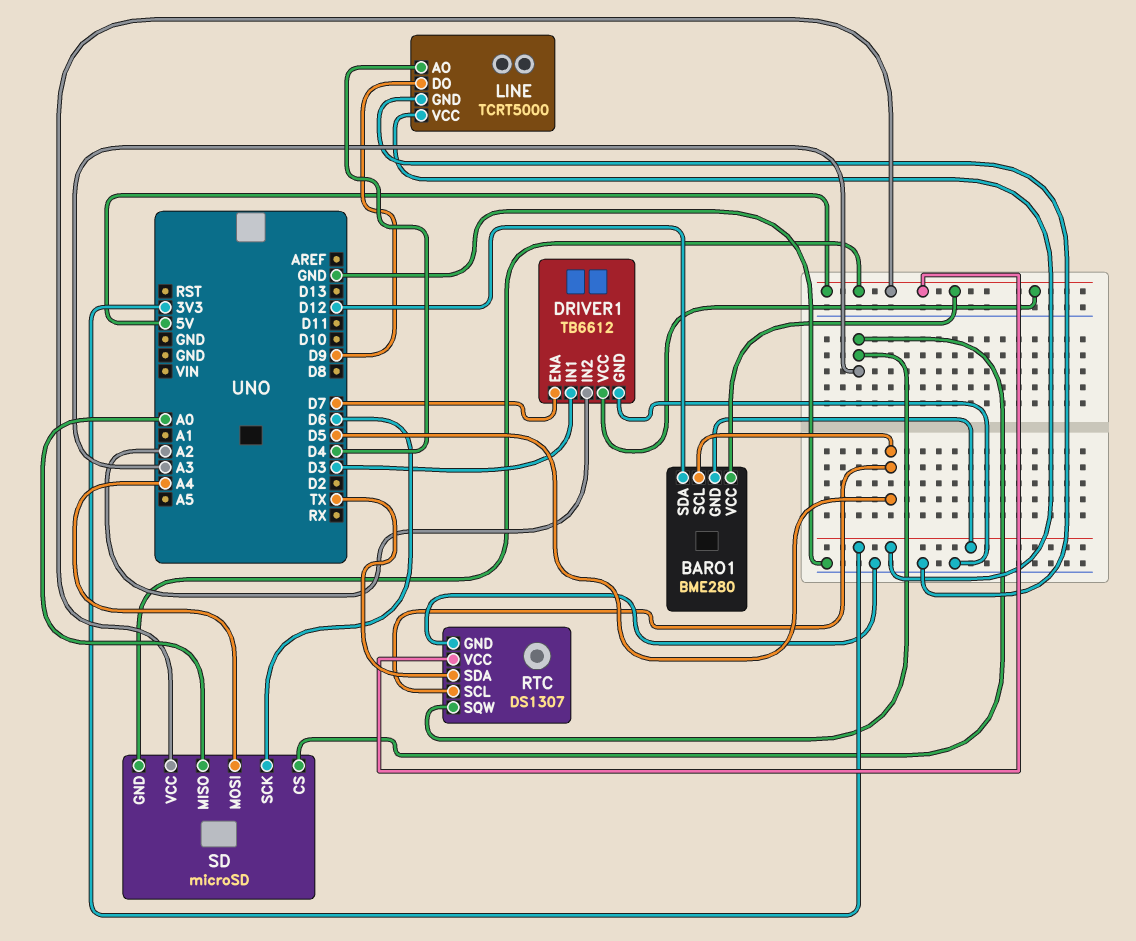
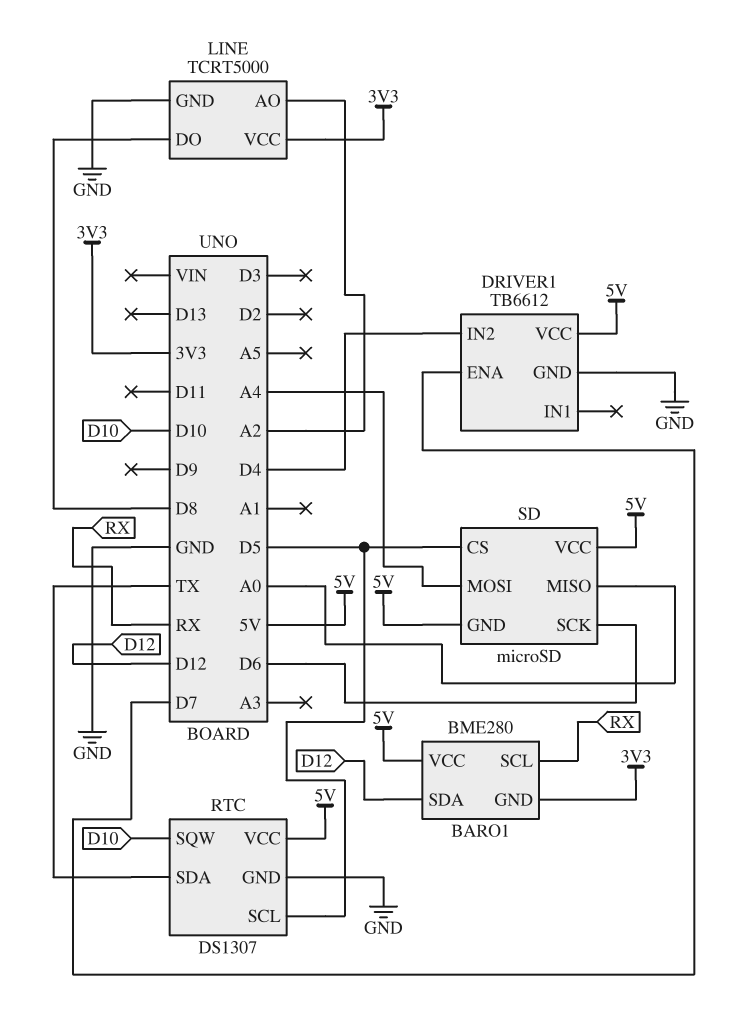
BARO1 pin SCL: D5 -> RX
DRIVER1 pin IN1: D3 -> none
DRIVER1 pin IN2: A2 -> D4
LINE pin AO: D4 -> A2
LINE pin DO: D9 -> D8
RTC pin SQW: A3 -> D10
SD pin CS: A3 -> D5

